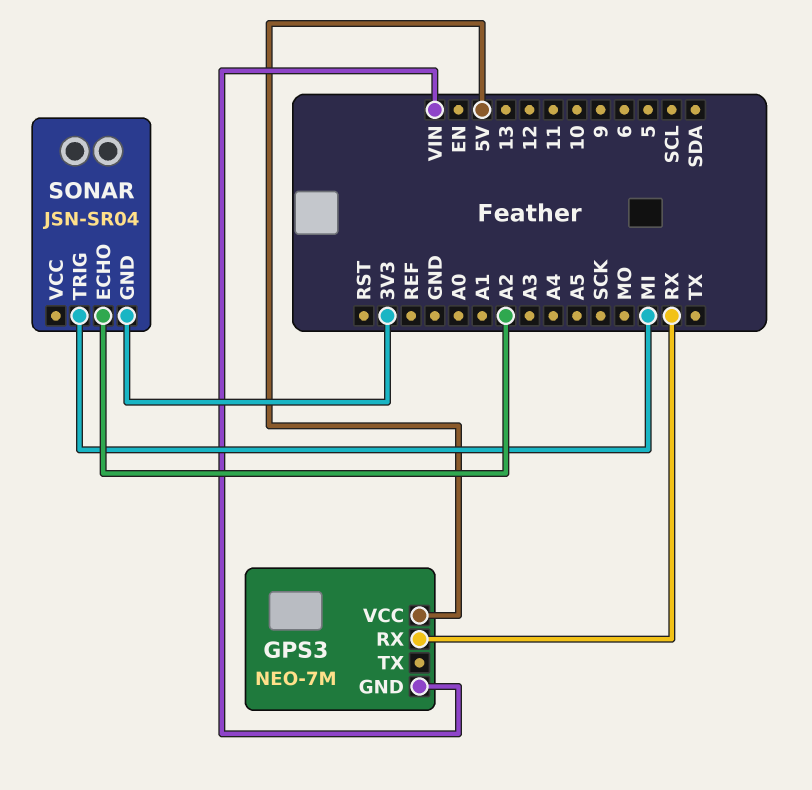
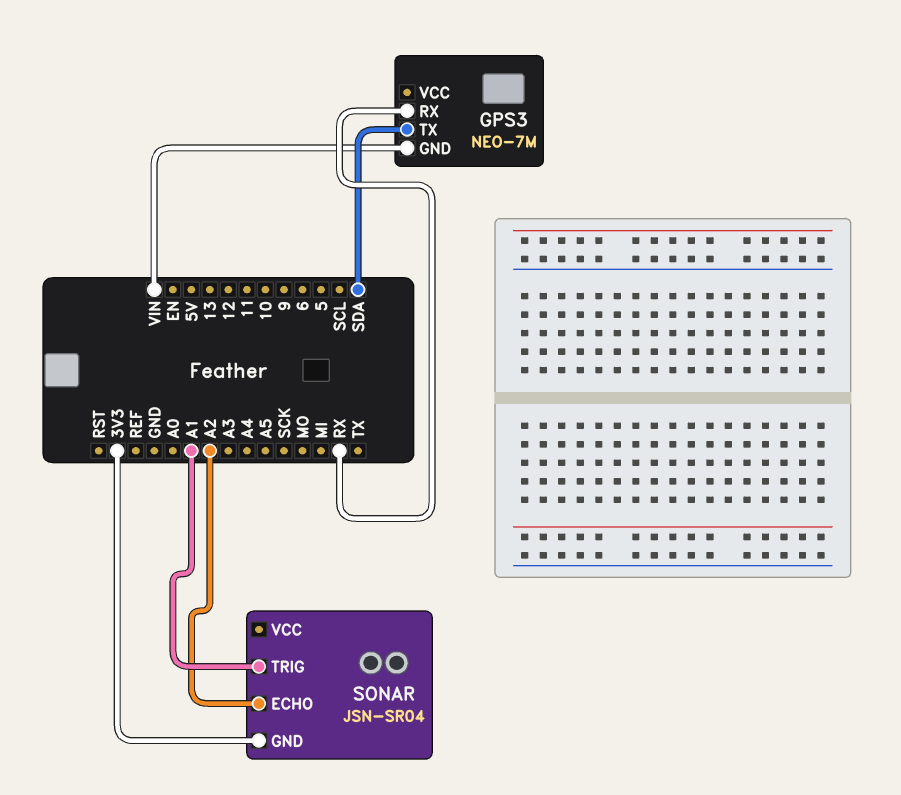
GPS3 pin TX: none -> SDA
GPS3 pin VCC: 5V -> none
SONAR pin TRIG: MI -> A1

